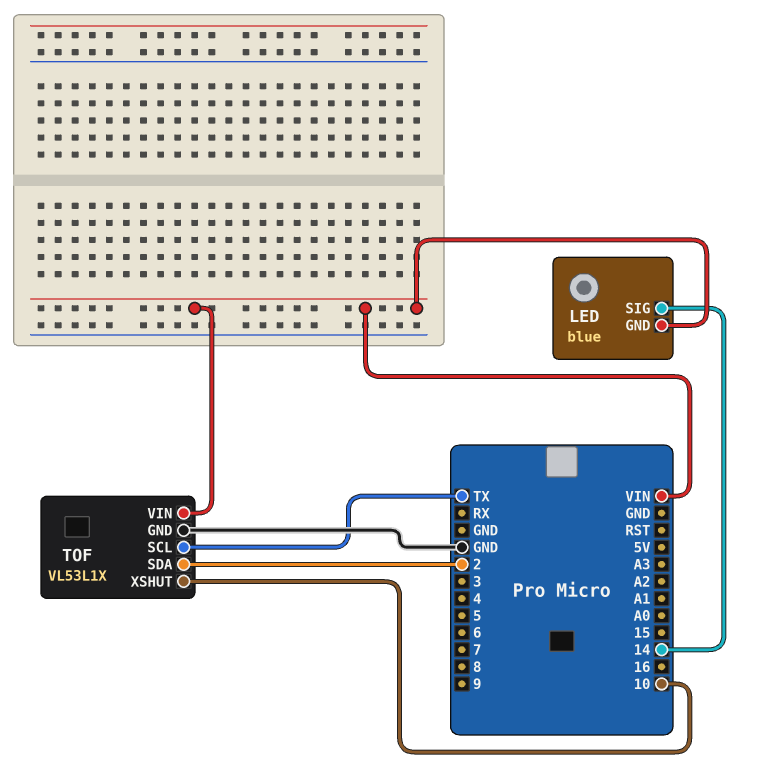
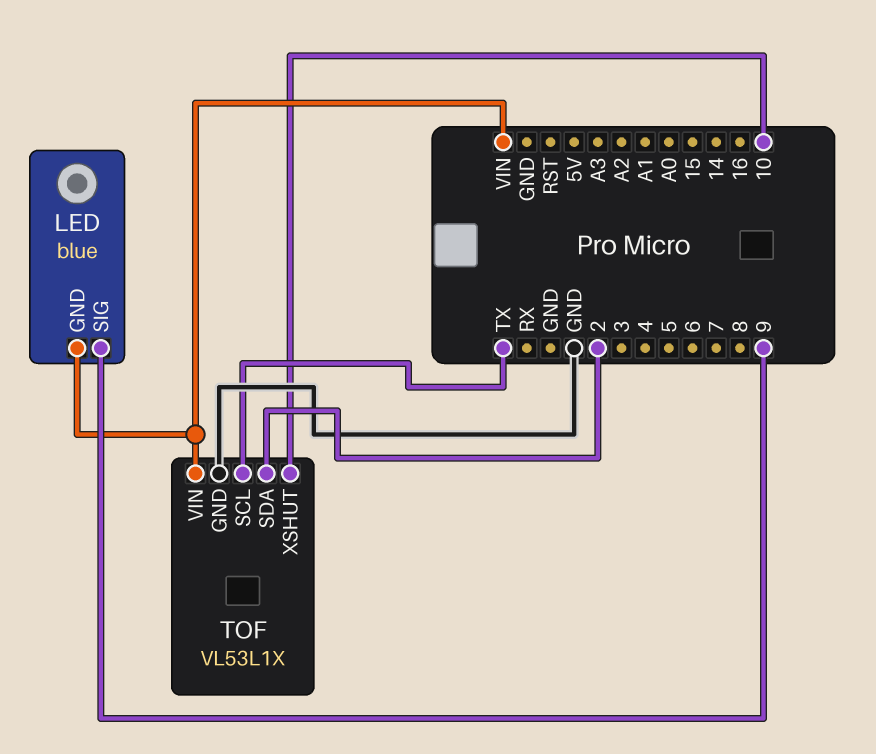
LED pin SIG: 14 -> 9

